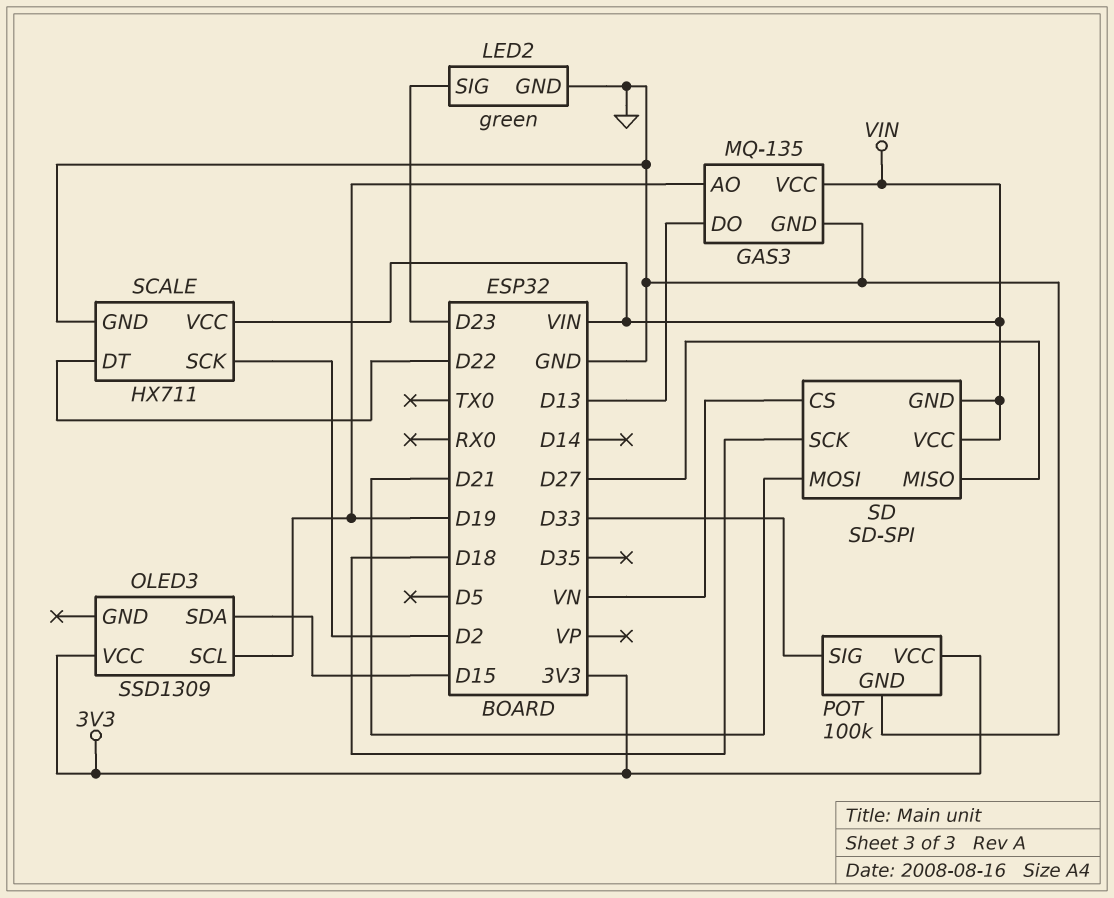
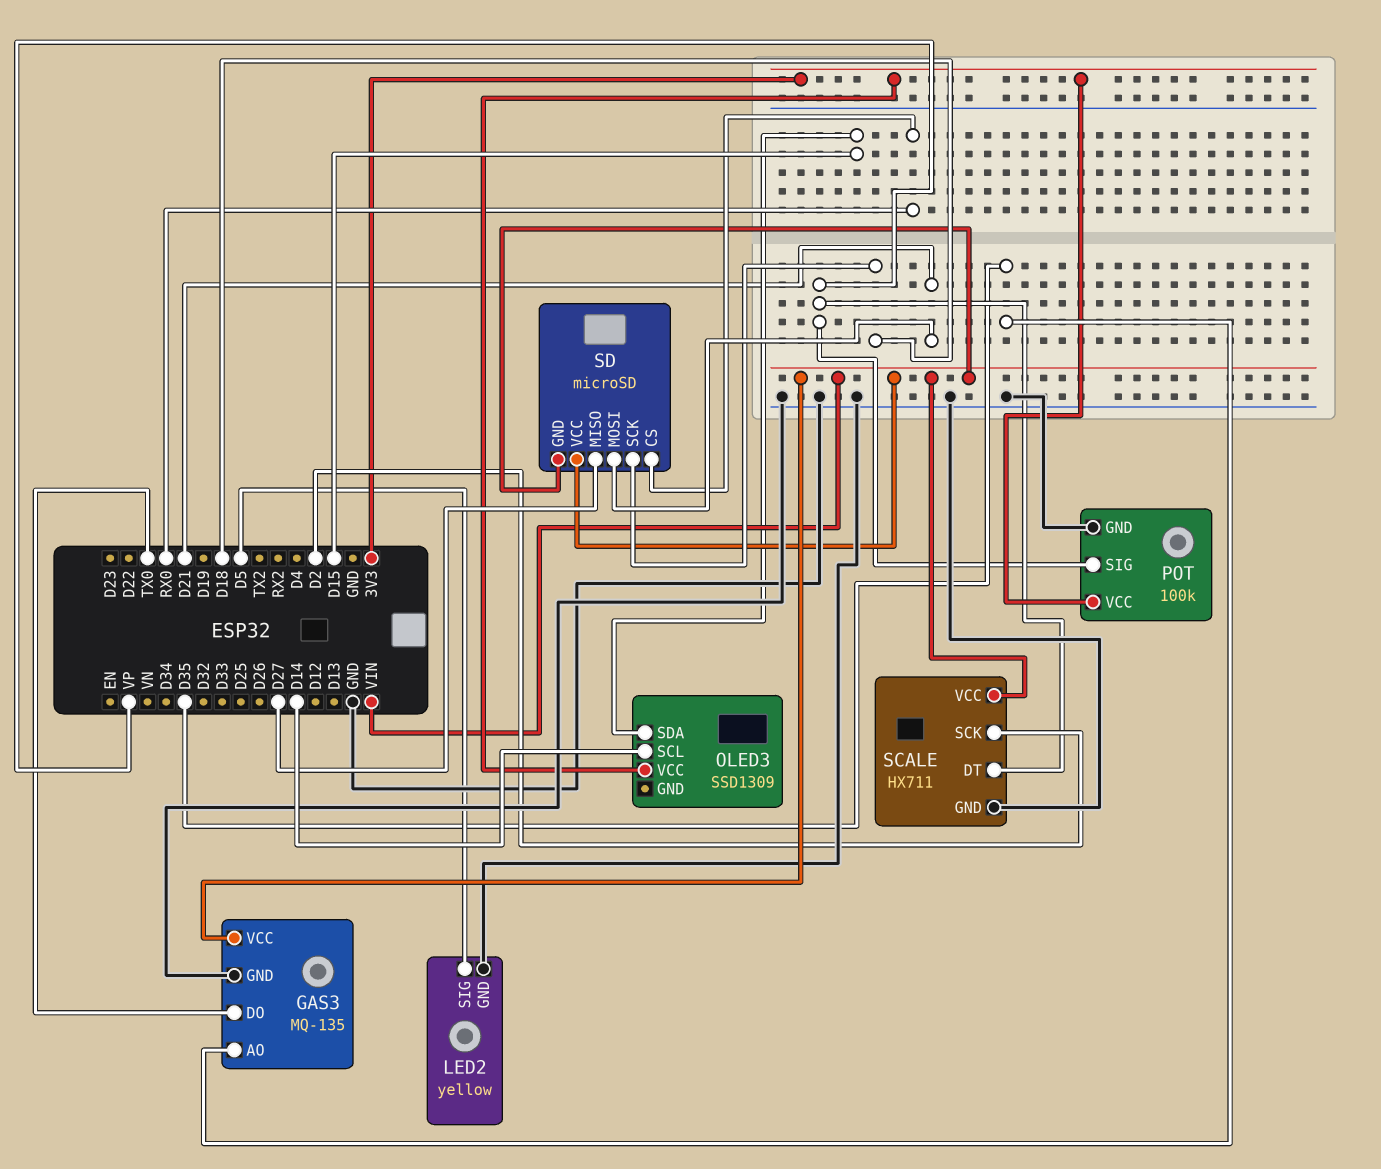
GAS3 pin AO: D19 -> D35
GAS3 pin DO: D13 -> TX0
LED2: green -> yellow
LED2 pin SIG: D23 -> D5
OLED3 pin SCL: D19 -> D14
POT pin SIG: D33 -> VP
SCALE pin DT: D22 -> VP
SD: SD-SPI -> microSD
SD pin CS: VN -> RX0

